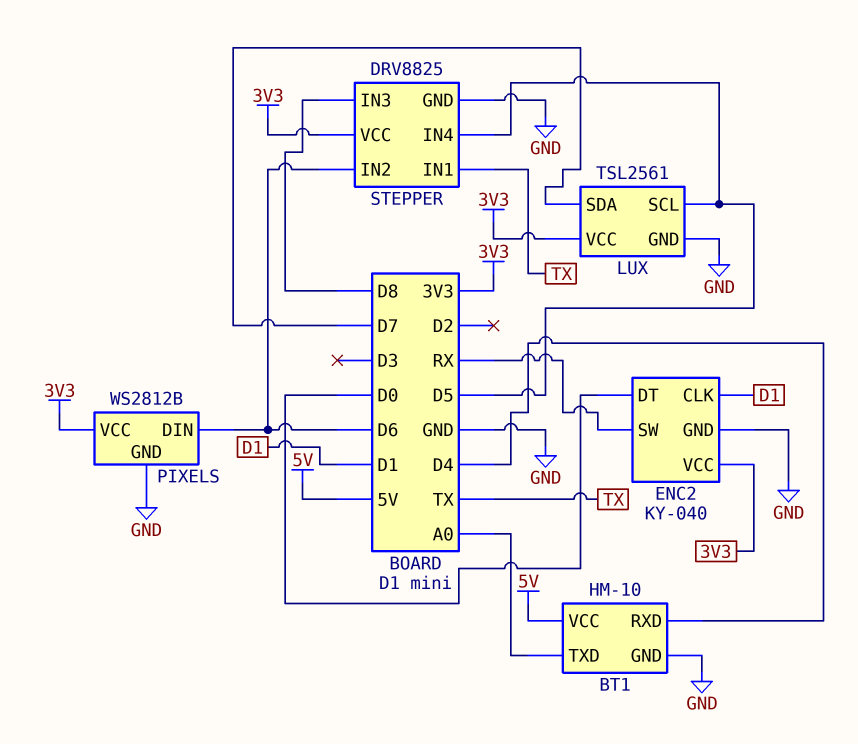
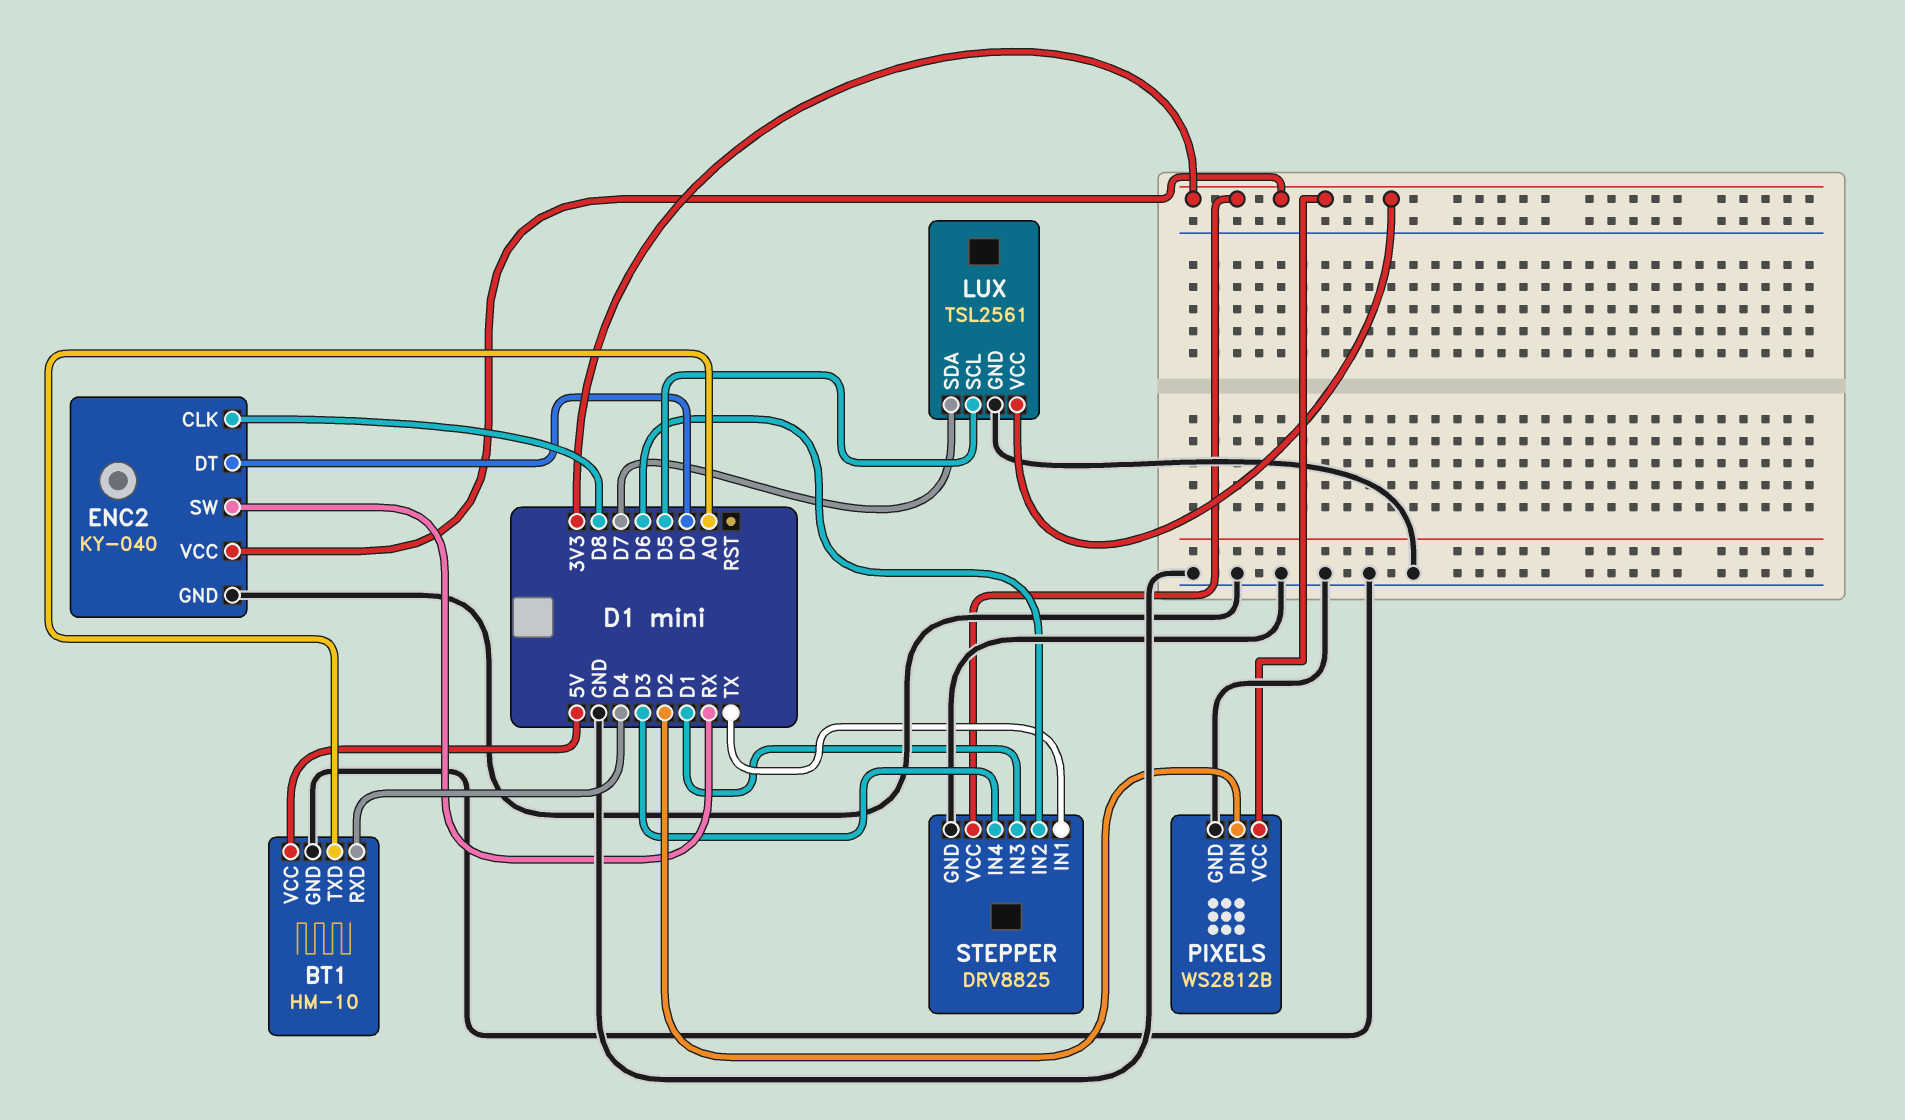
ENC2 pin CLK: D1 -> D8
PIXELS pin DIN: D6 -> D2
STEPPER pin IN3: D8 -> D1
STEPPER pin IN4: D5 -> D3

